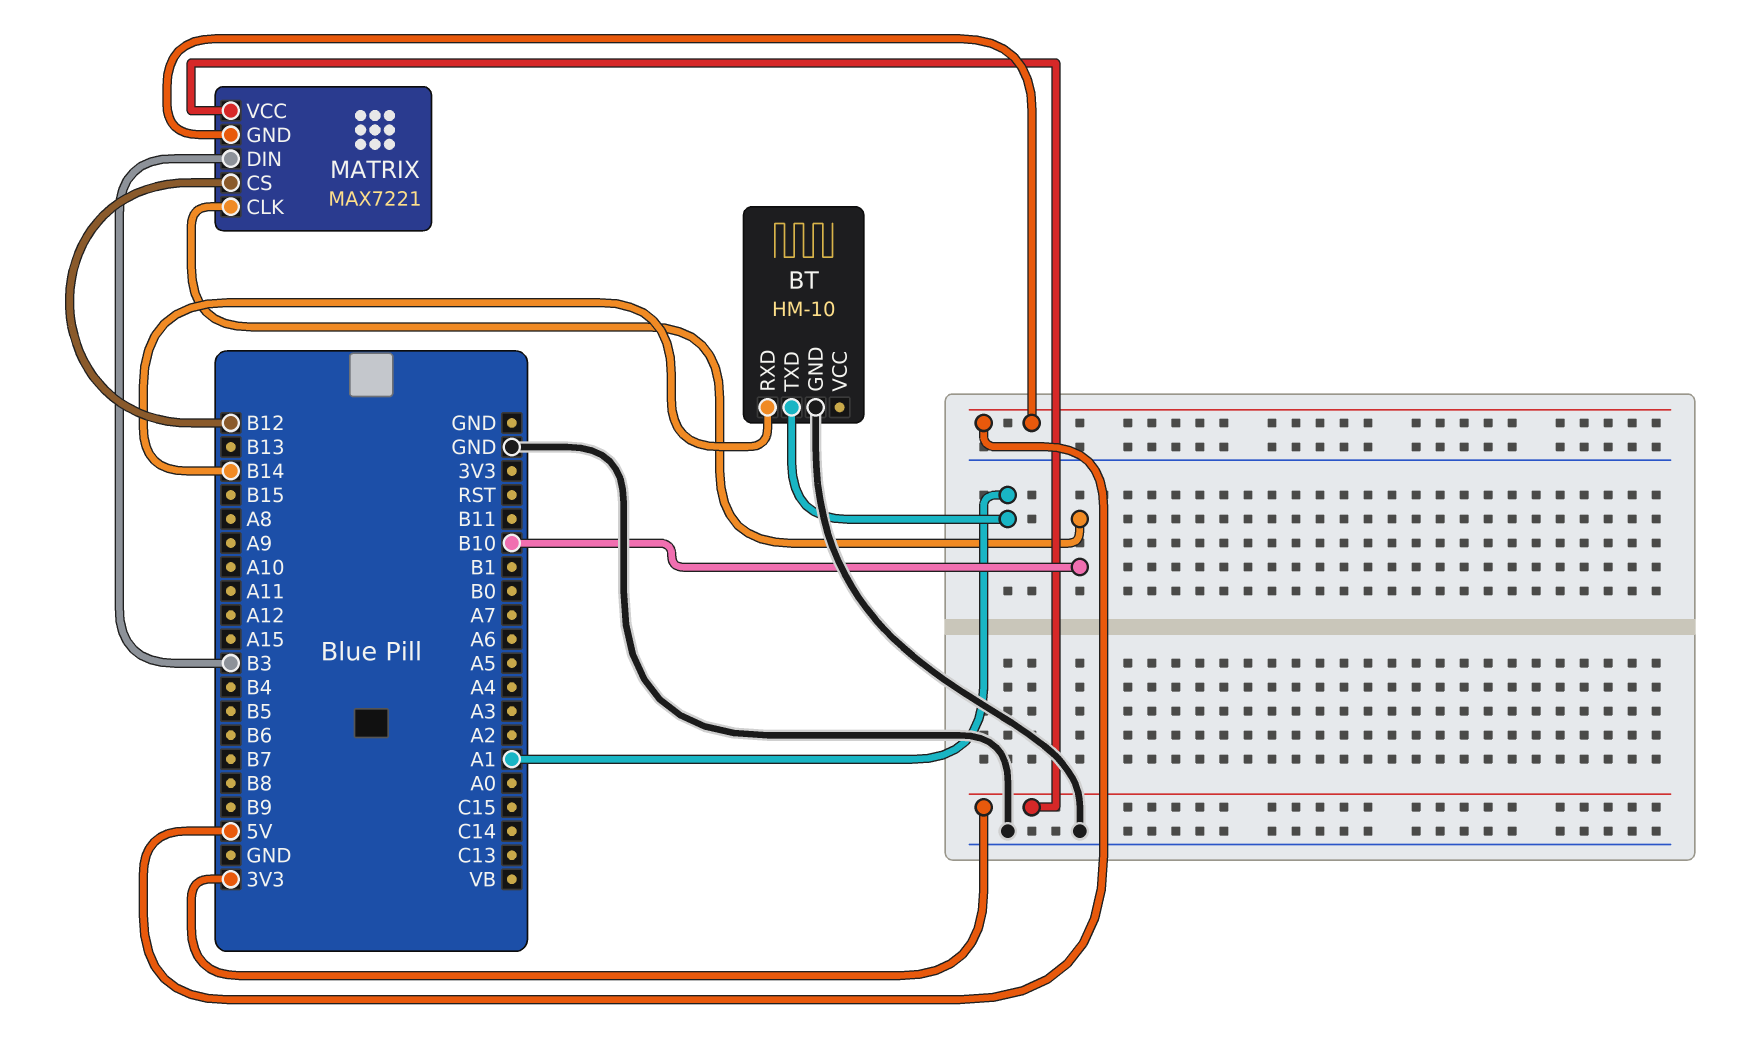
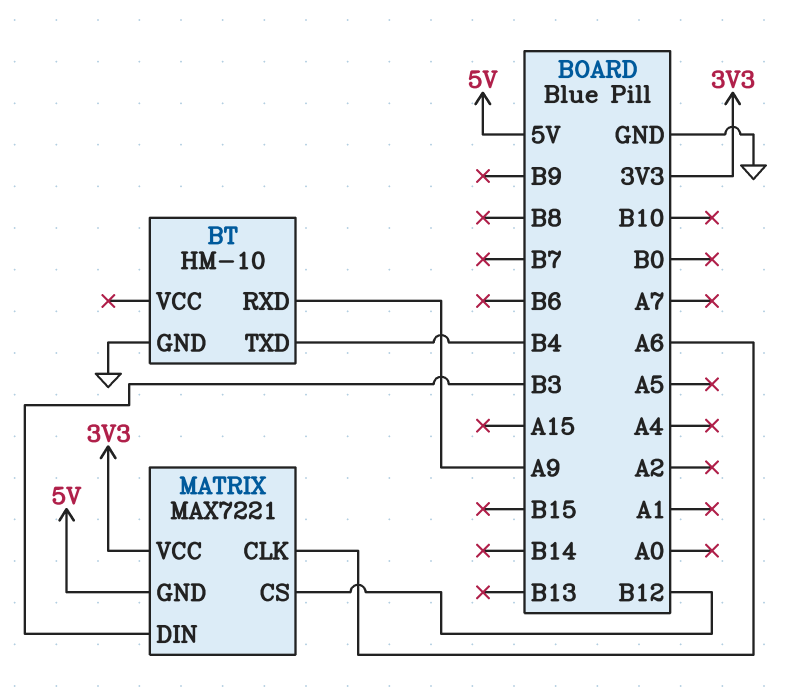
BT pin RXD: B14 -> A9
BT pin TXD: A1 -> B4
MATRIX pin CLK: B10 -> A6

